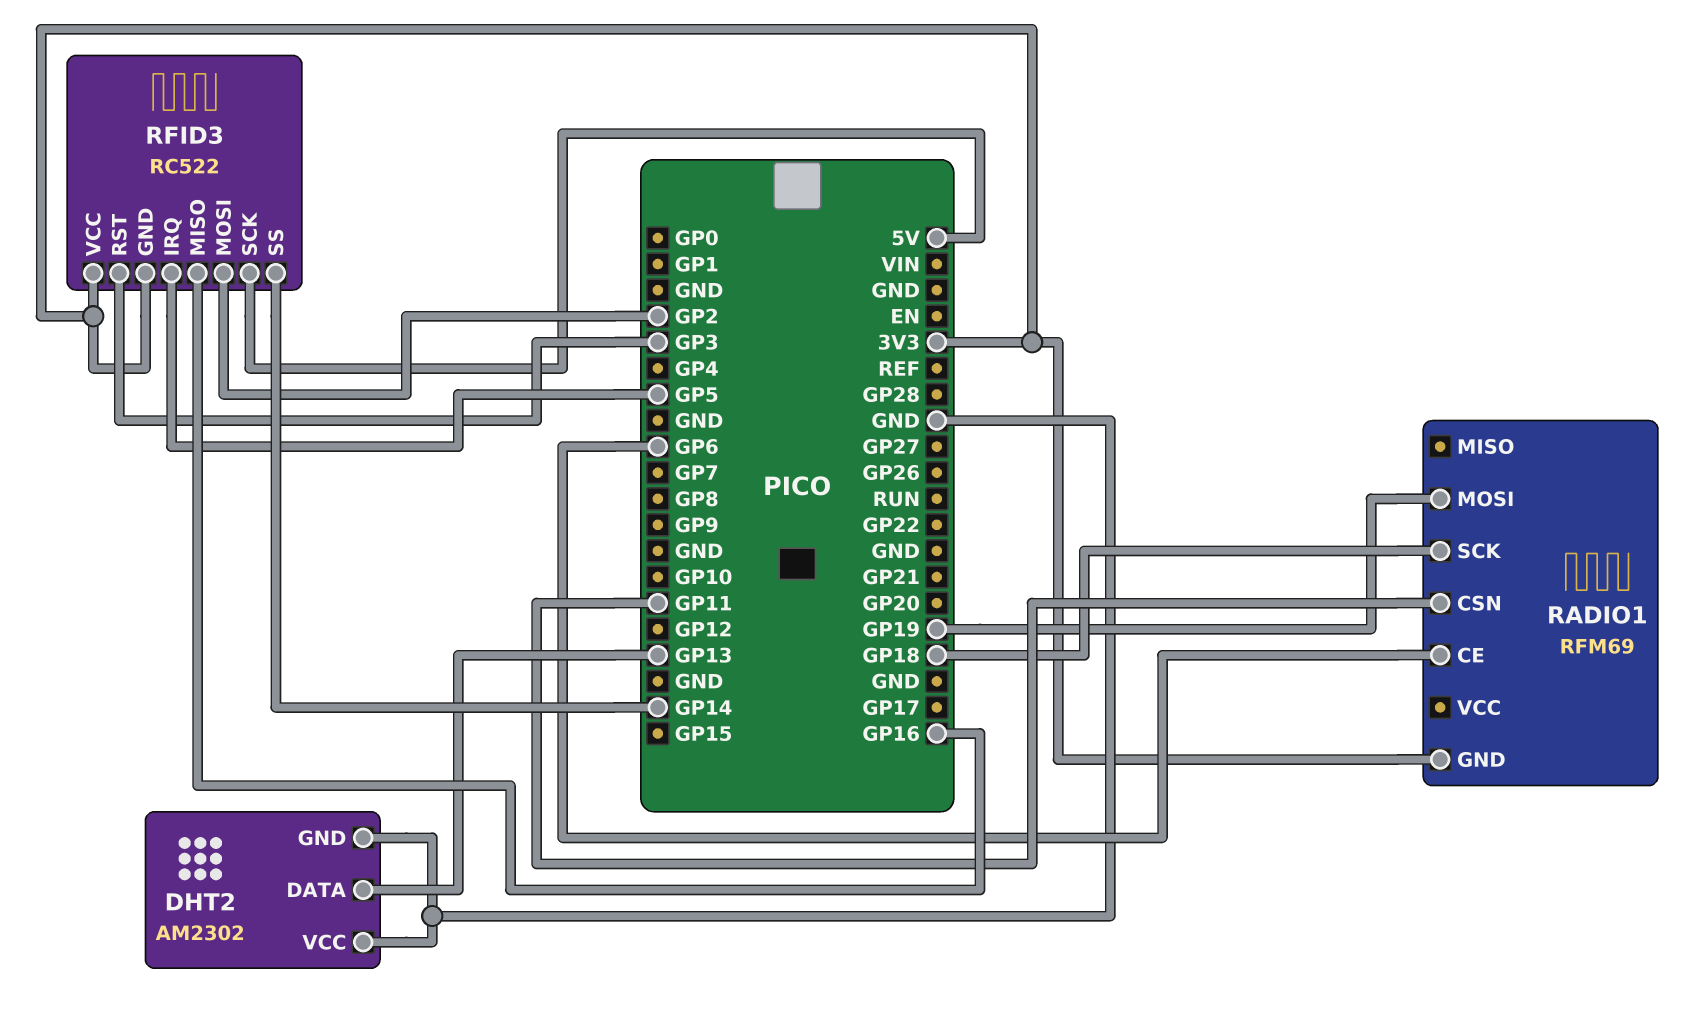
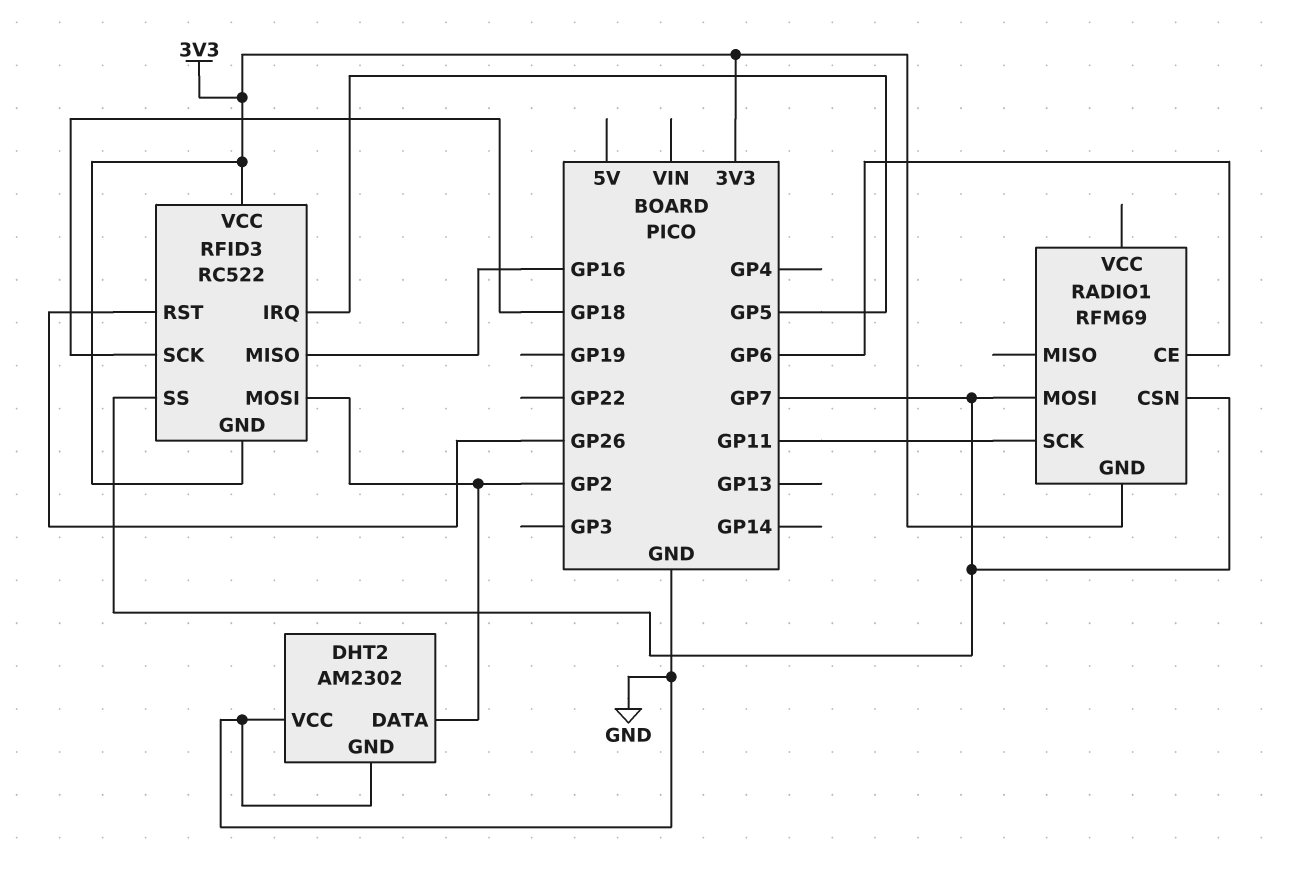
DHT2 pin DATA: GP13 -> GP2
RADIO1 pin CSN: GP11 -> GP7
RADIO1 pin MOSI: GP19 -> GP7
RADIO1 pin SCK: GP18 -> GP11
RFID3 pin RST: GP3 -> GP26
RFID3 pin SCK: 5V -> GP18
RFID3 pin SS: GP14 -> GP7

